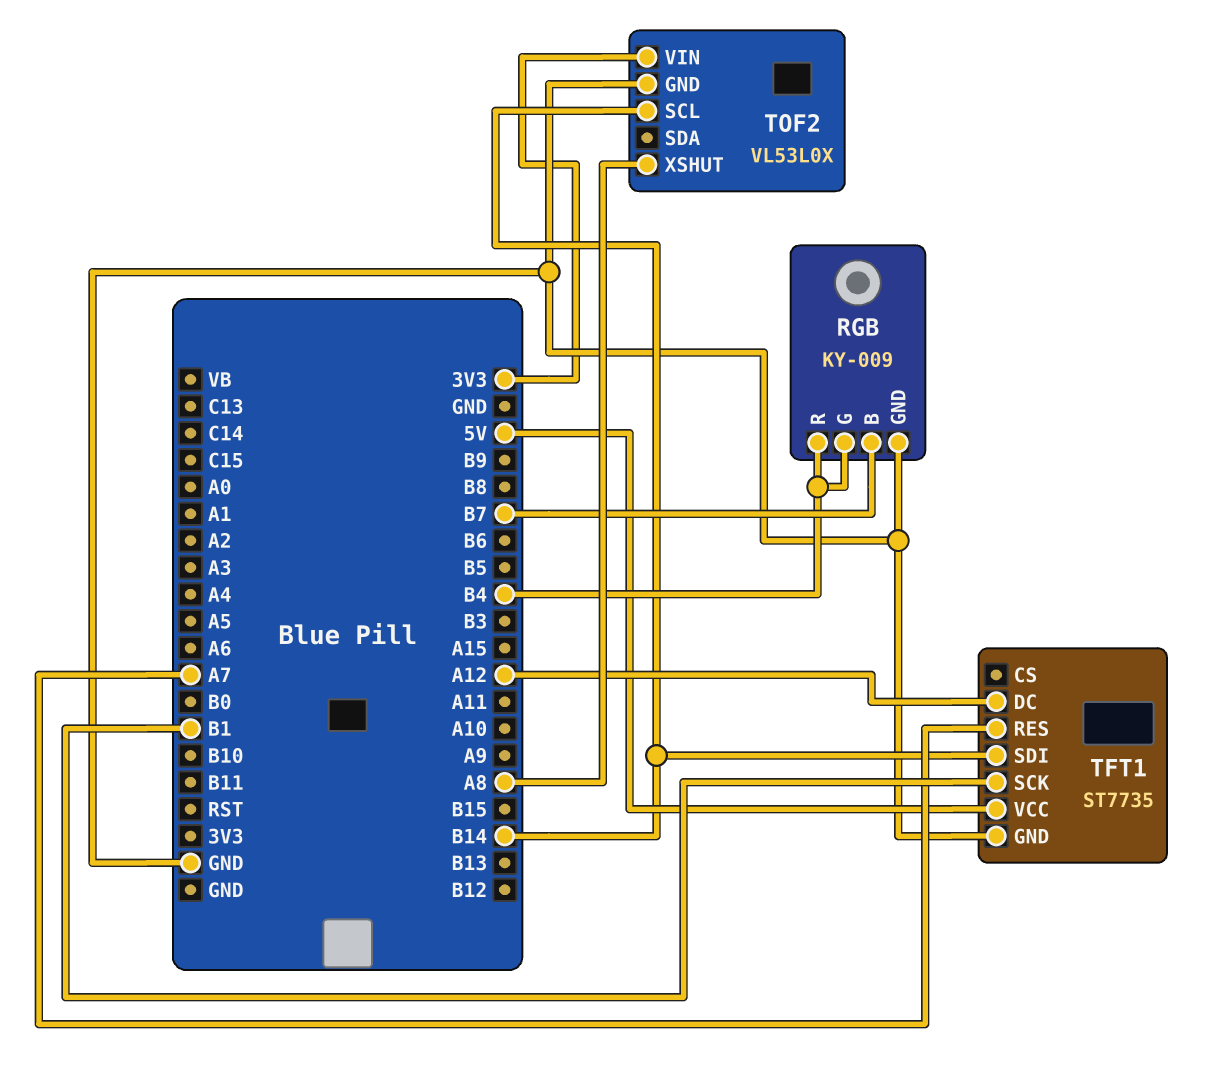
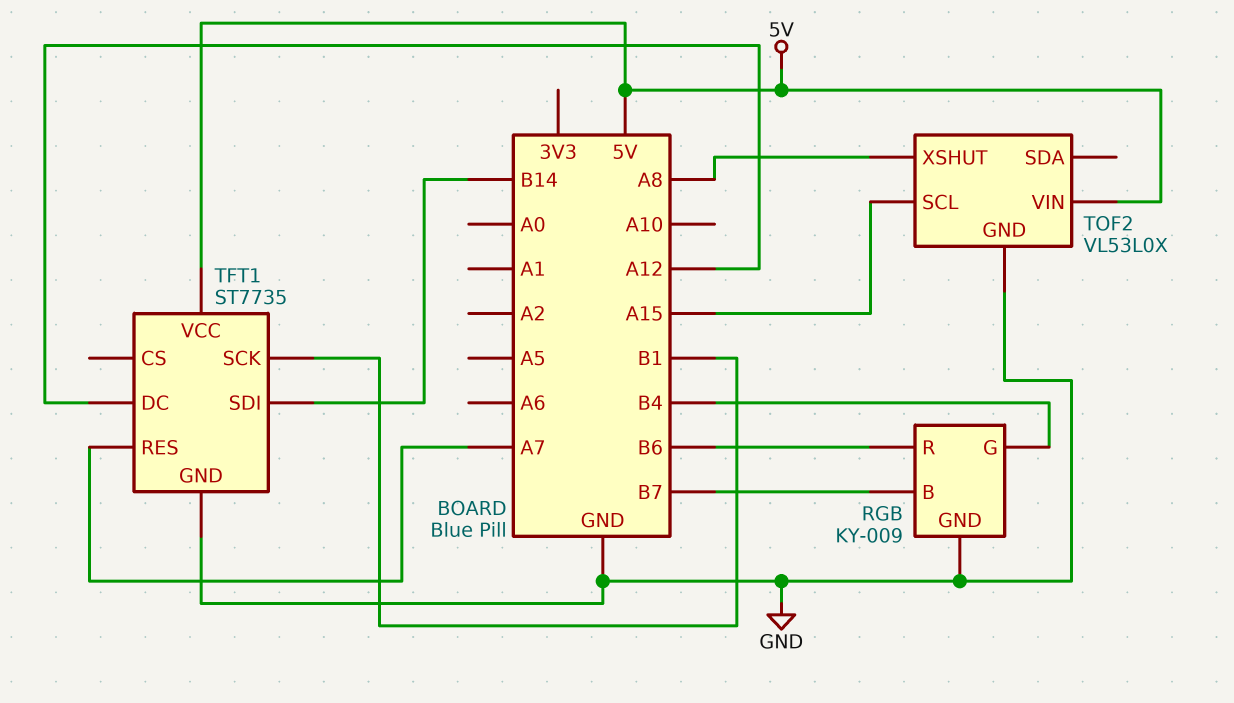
RGB pin R: B4 -> B6
TOF2 pin SCL: B14 -> A15
TOF2 pin VIN: 3V3 -> 5V

